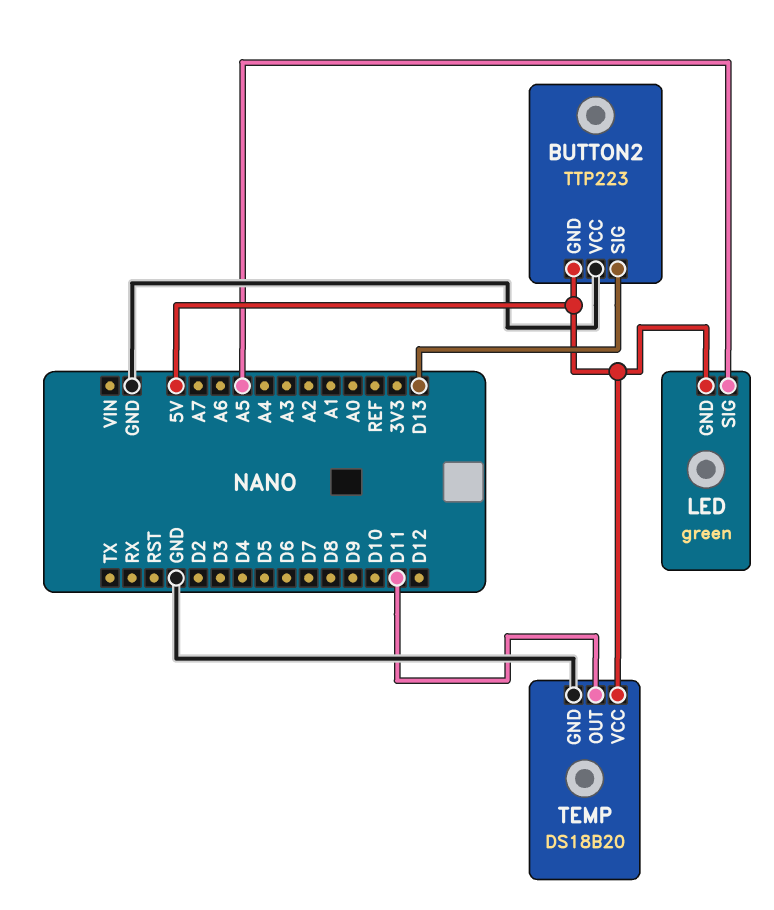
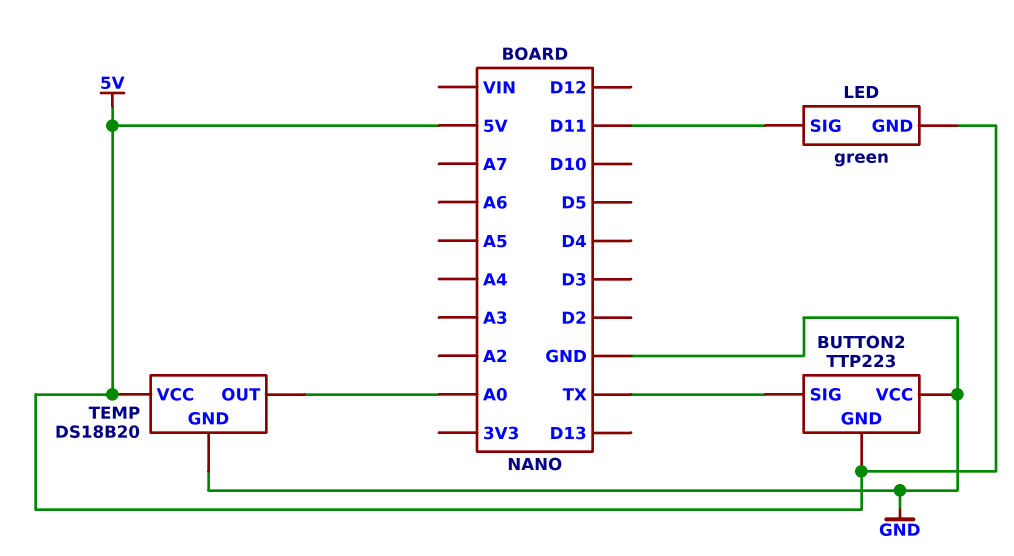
BUTTON2 pin SIG: D13 -> TX
LED pin SIG: A5 -> D11
TEMP pin OUT: D11 -> A0

